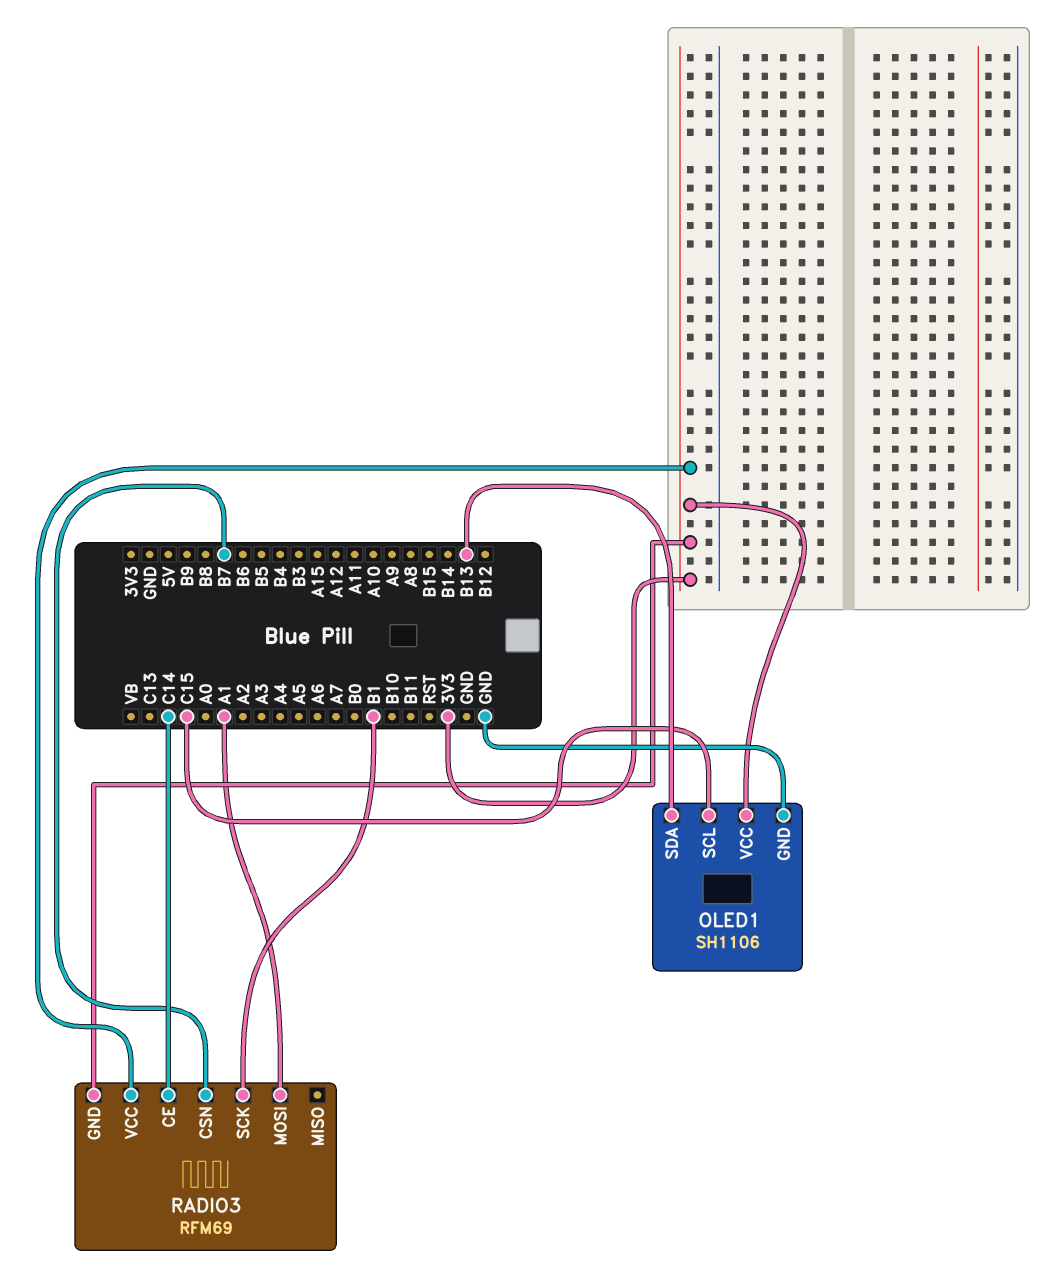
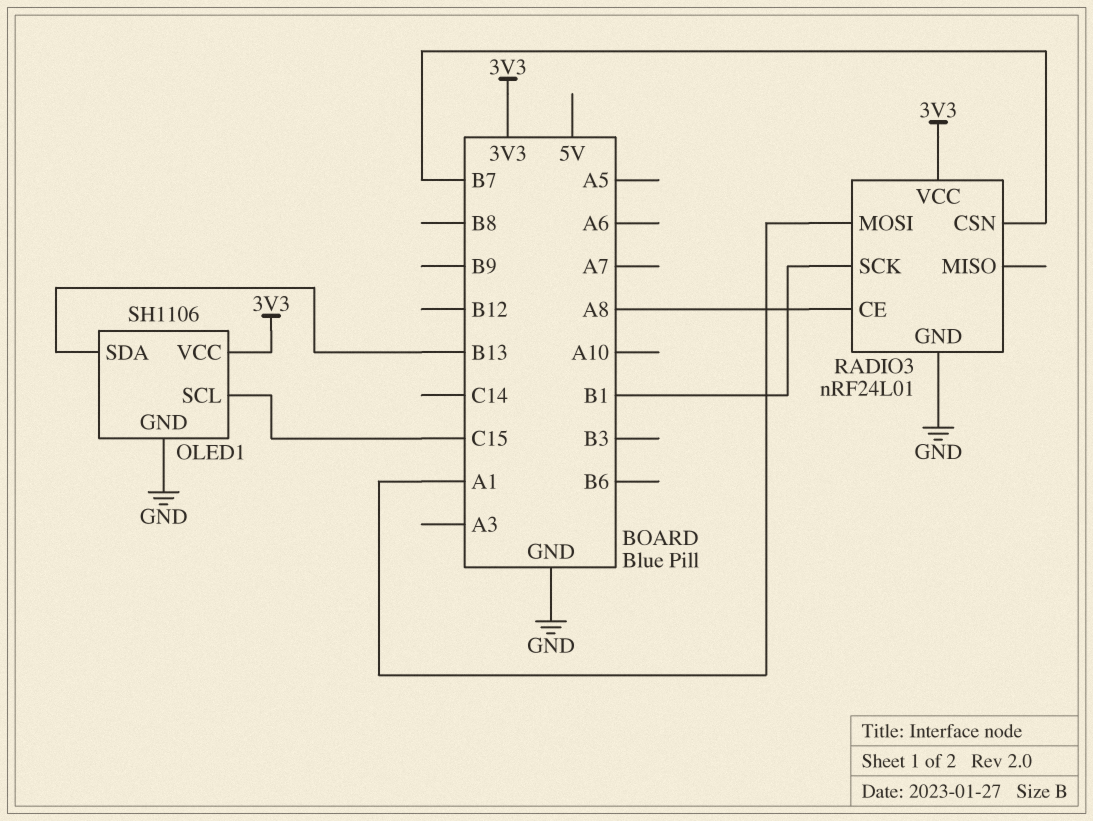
RADIO3: RFM69 -> nRF24L01
RADIO3 pin CE: C14 -> A8
RADIO3 pin GND: 3V3 -> GND

